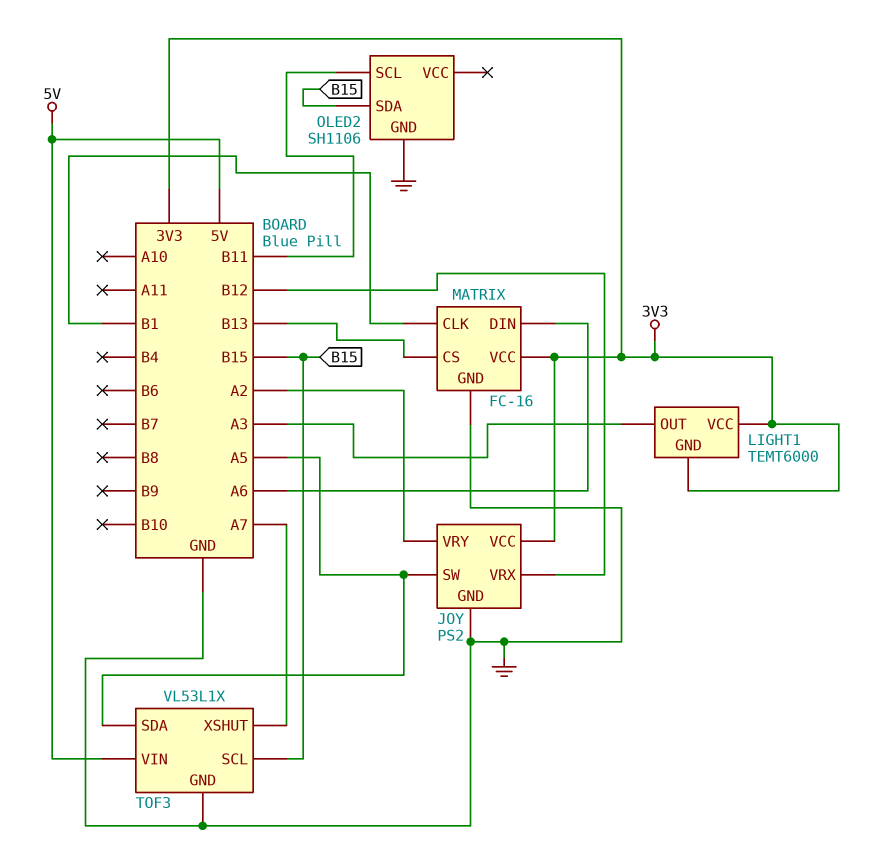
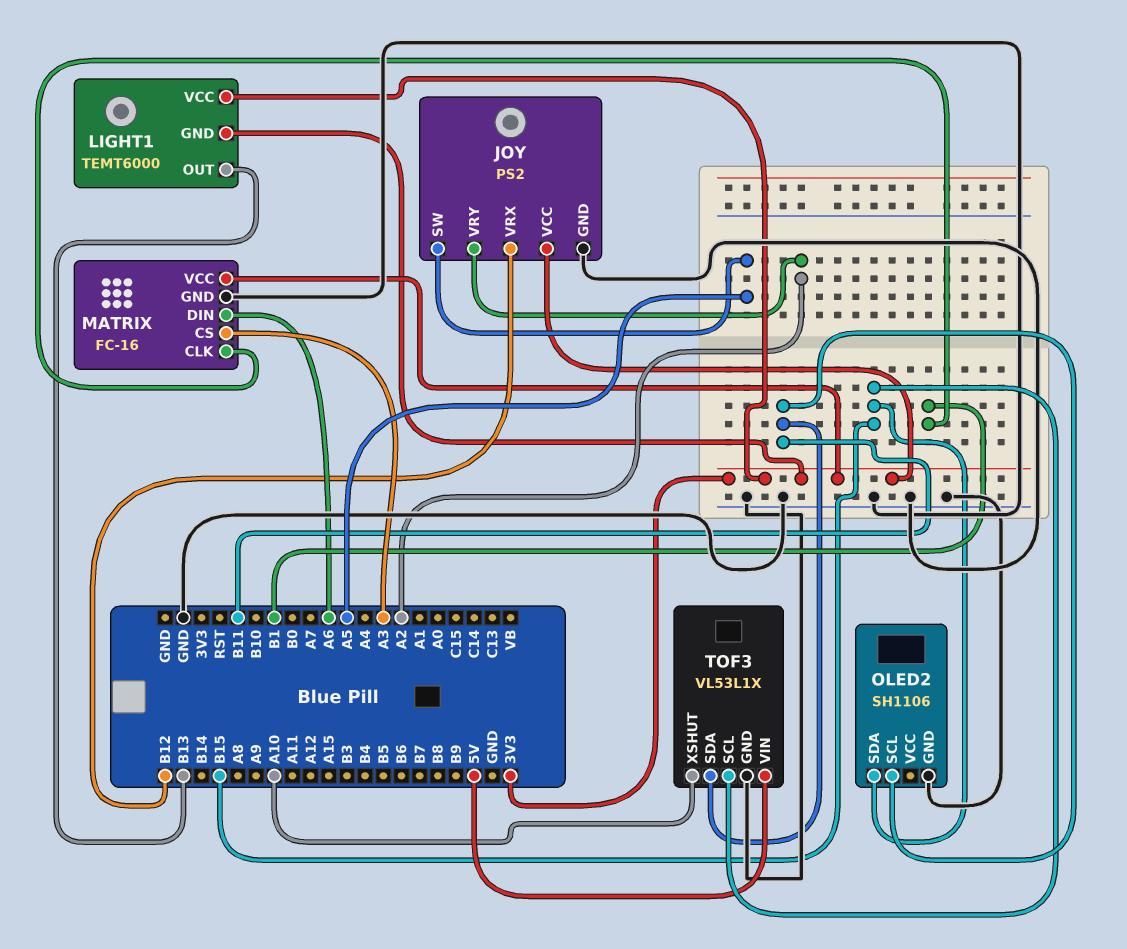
LIGHT1 pin OUT: A3 -> B13
MATRIX pin CS: B13 -> A3
TOF3 pin SDA: A5 -> B11
TOF3 pin XSHUT: A7 -> A10

